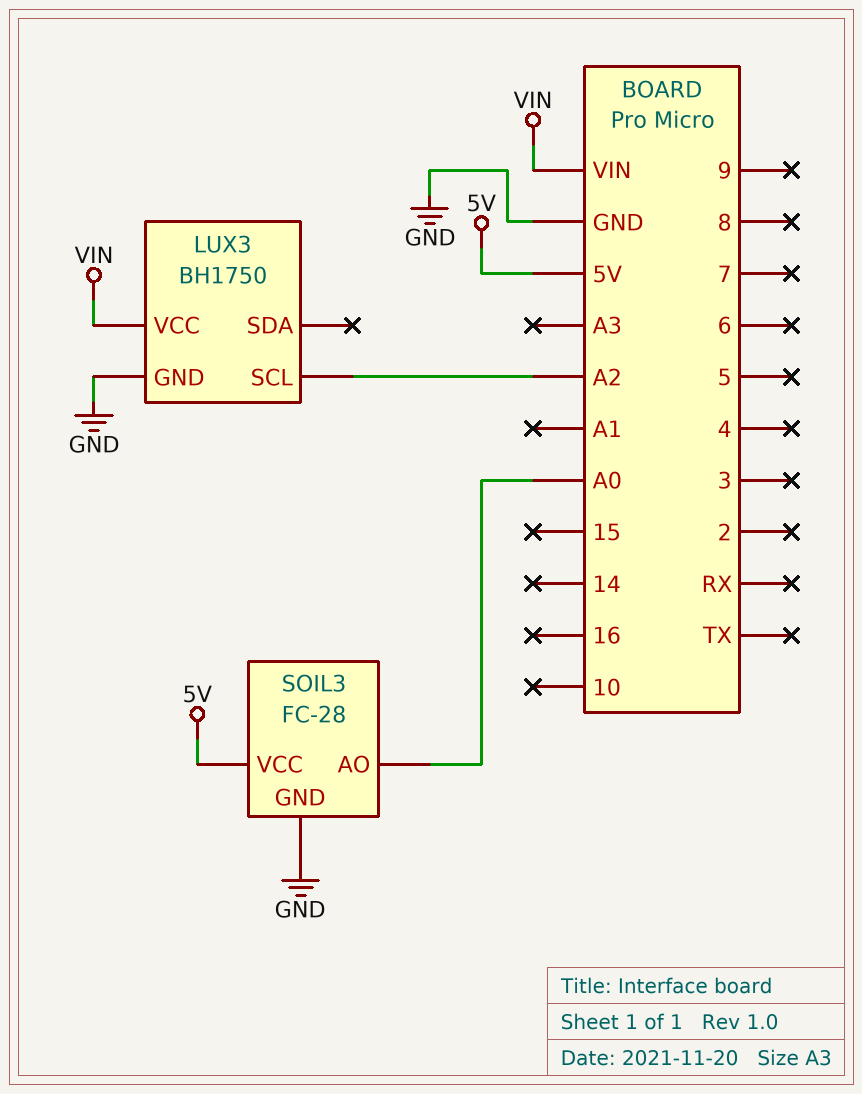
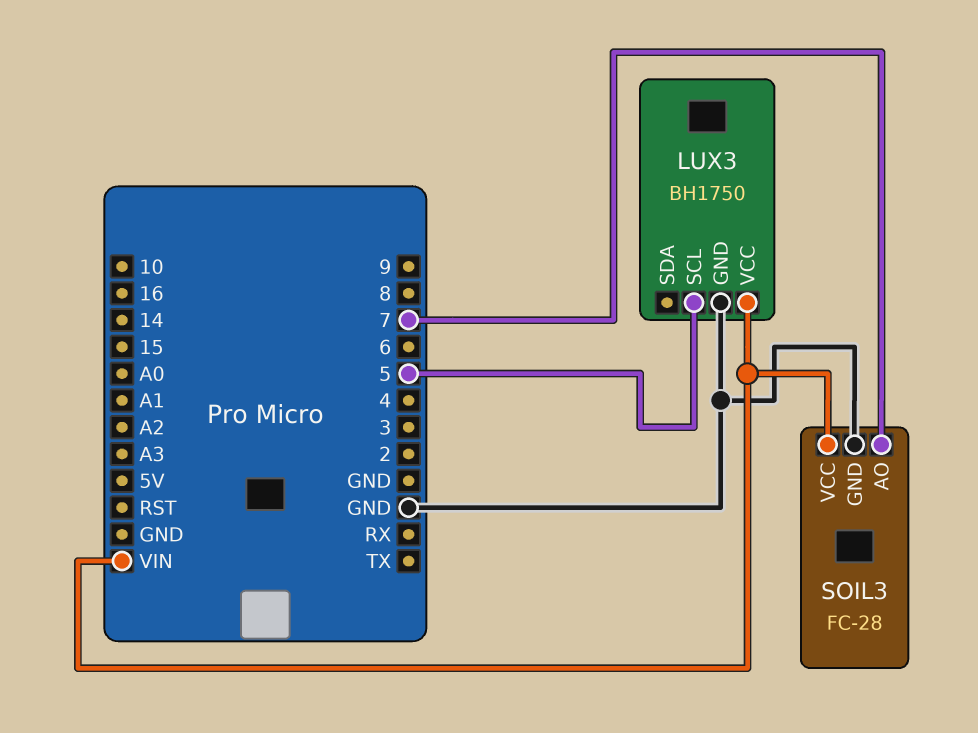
LUX3 pin SCL: A2 -> 5
SOIL3 pin AO: A0 -> 7
SOIL3 pin VCC: 5V -> VIN

